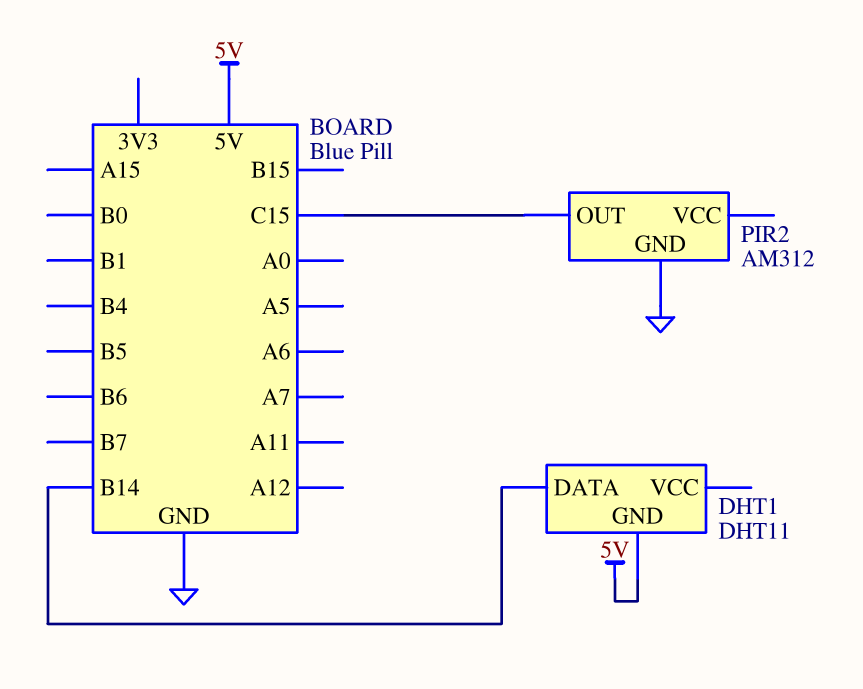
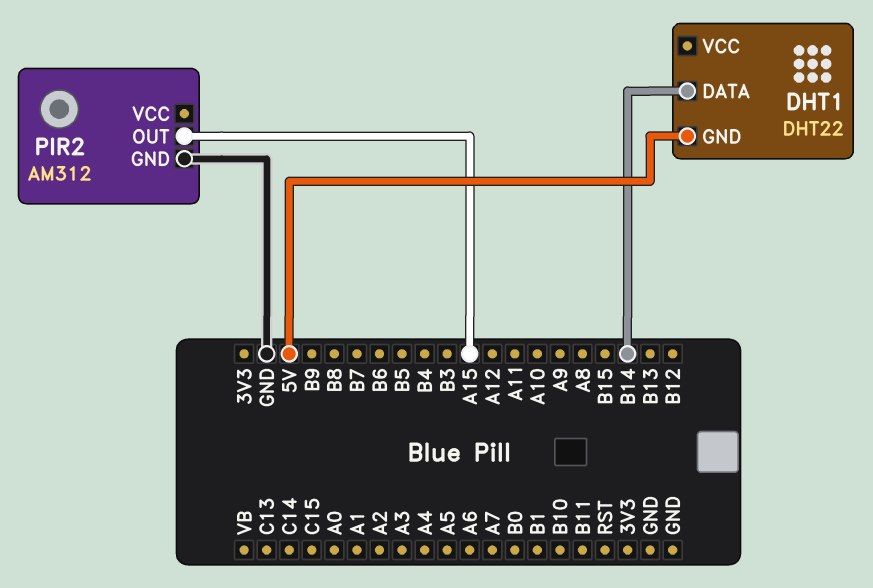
DHT1: DHT11 -> DHT22
PIR2 pin OUT: C15 -> A15

